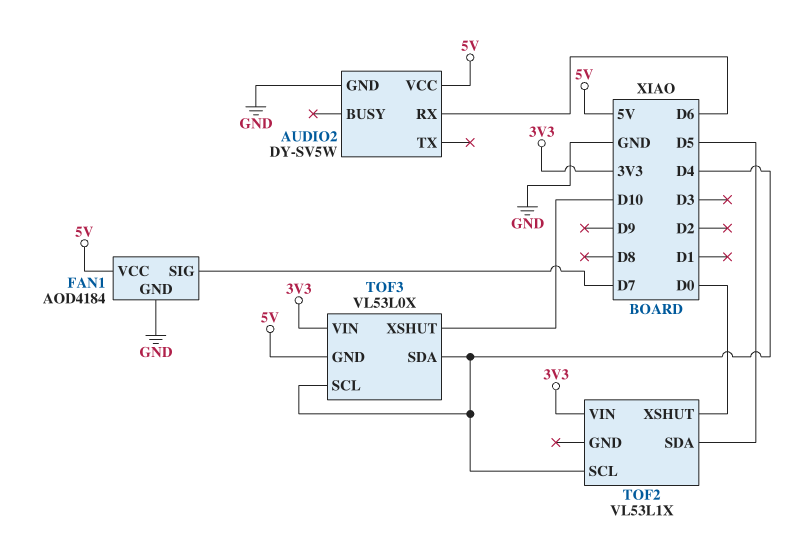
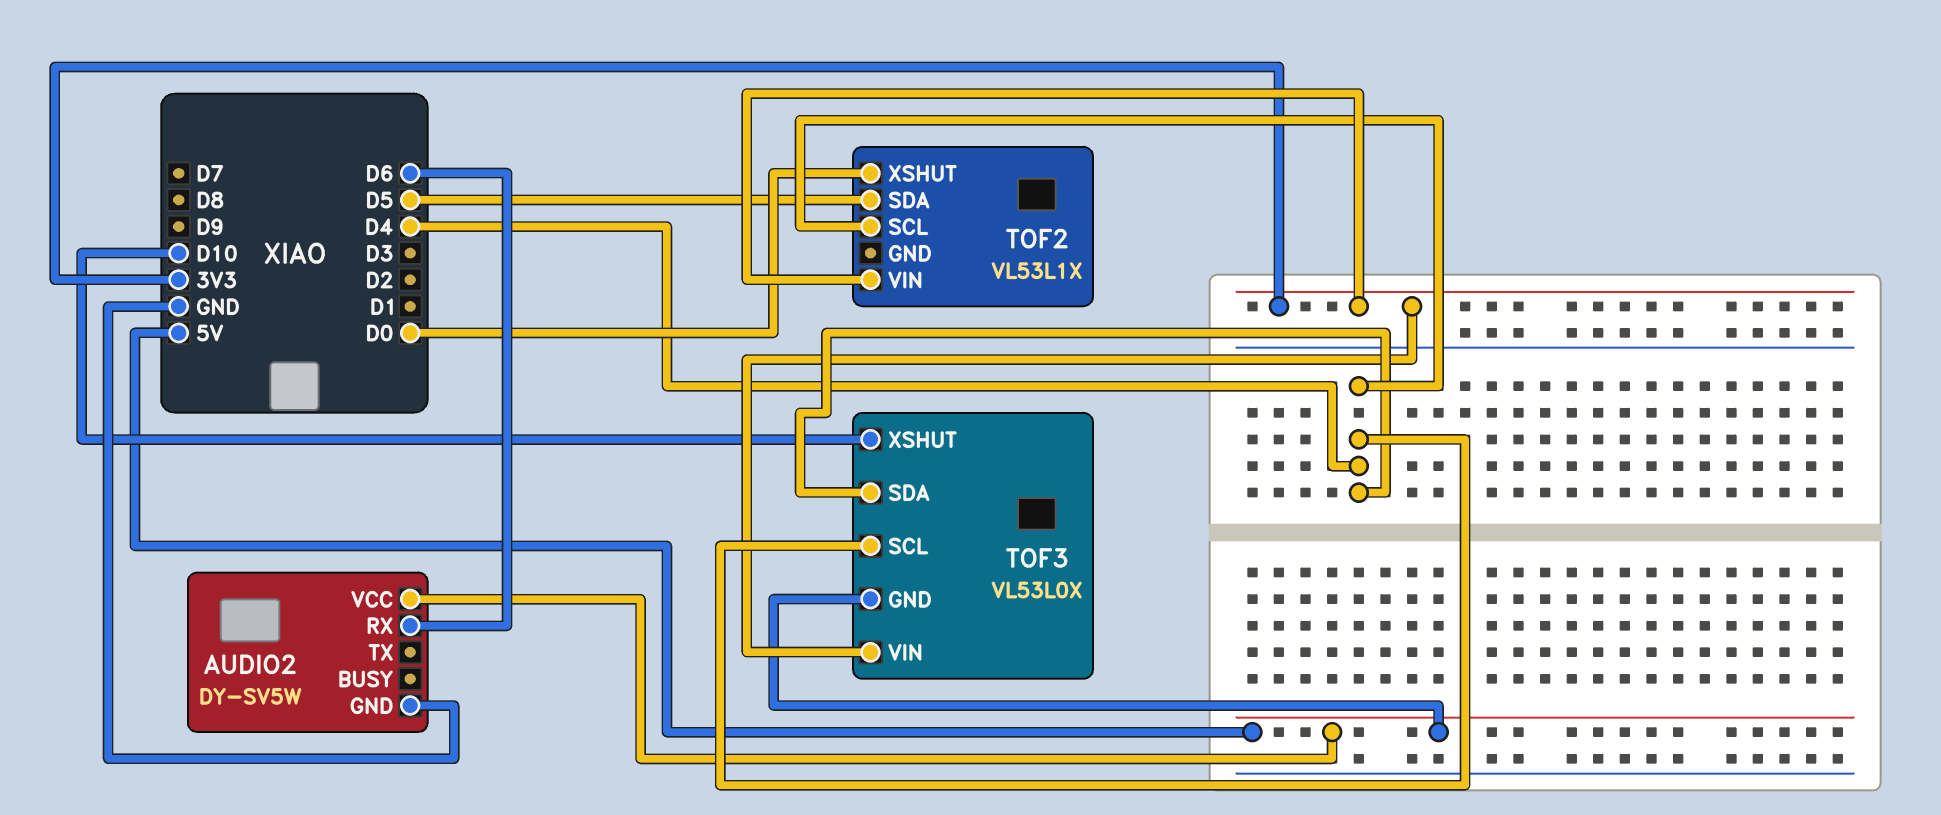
FAN1: AOD4184 -> none
FAN1 pin GND: GND -> none
FAN1 pin SIG: D7 -> none
FAN1 pin VCC: 5V -> none

